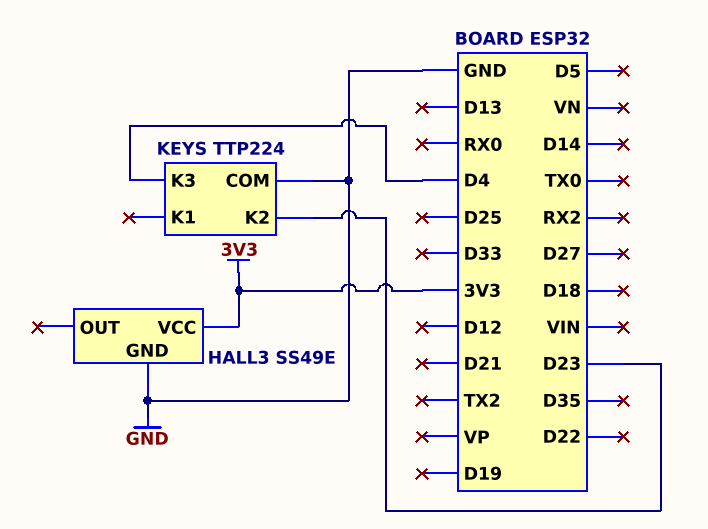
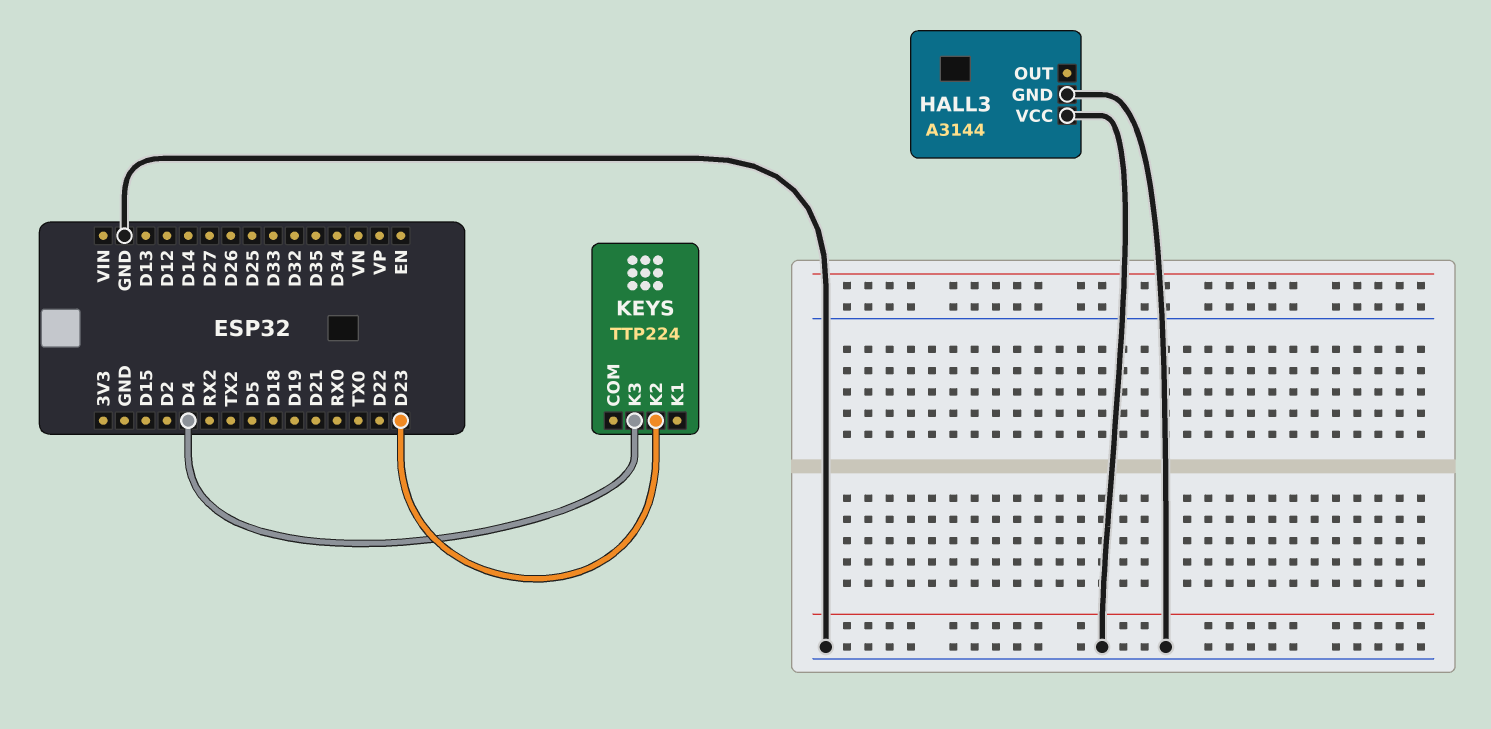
HALL3: SS49E -> A3144
HALL3 pin VCC: 3V3 -> GND
KEYS pin COM: GND -> none

